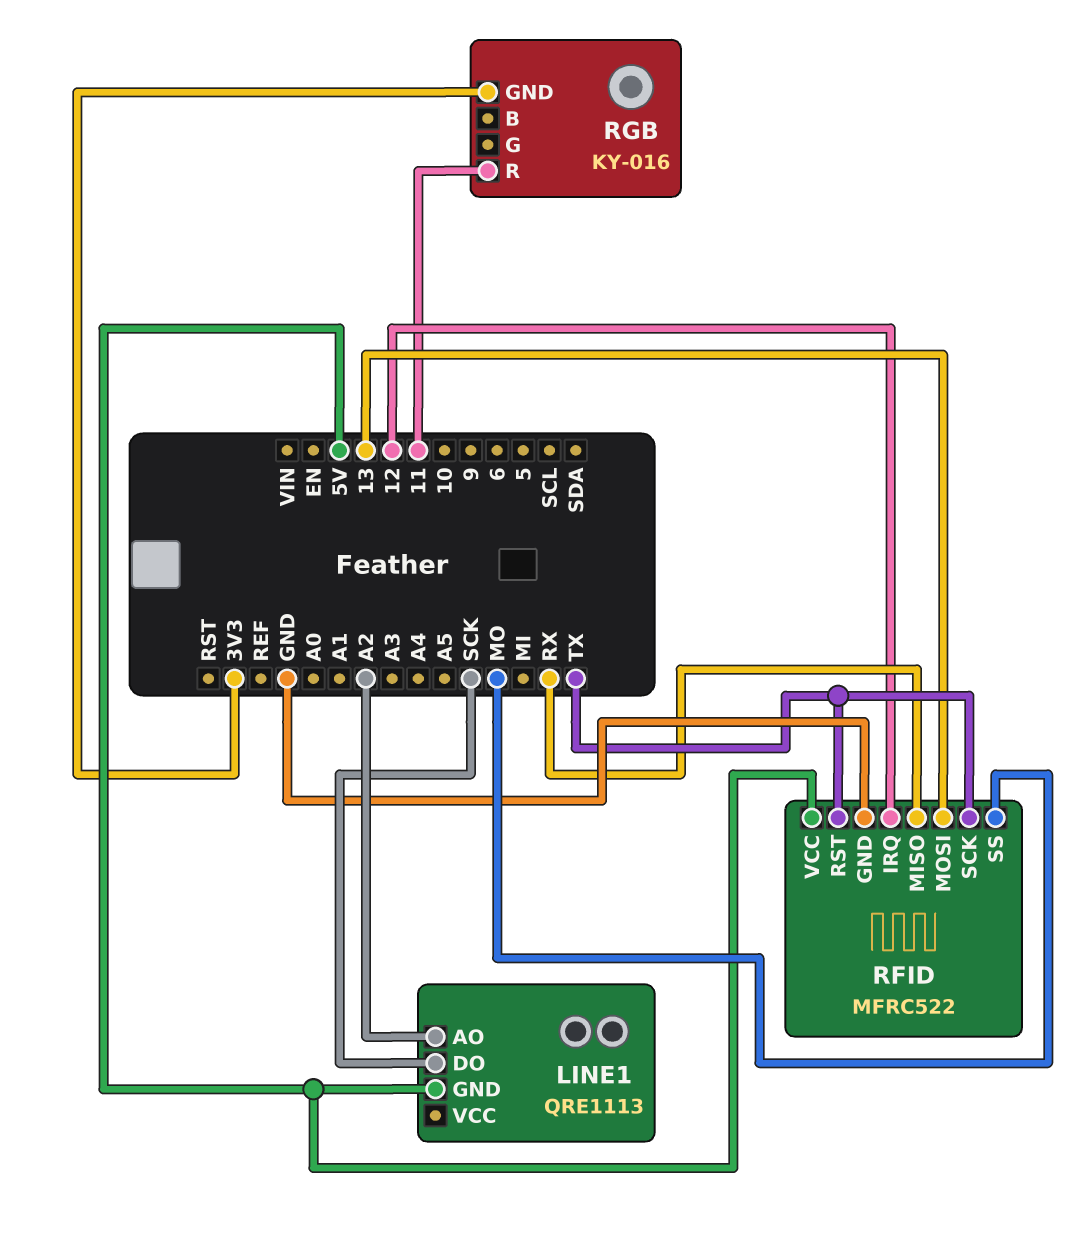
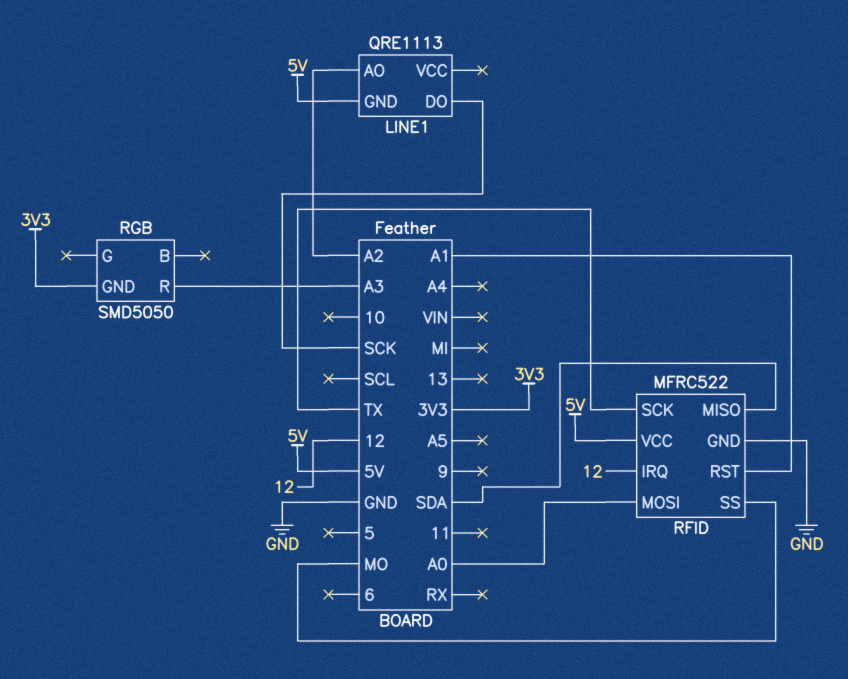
RFID pin MISO: RX -> SDA
RFID pin MOSI: 13 -> A0
RFID pin RST: TX -> A1
RGB: KY-016 -> SMD5050
RGB pin R: 11 -> A3

